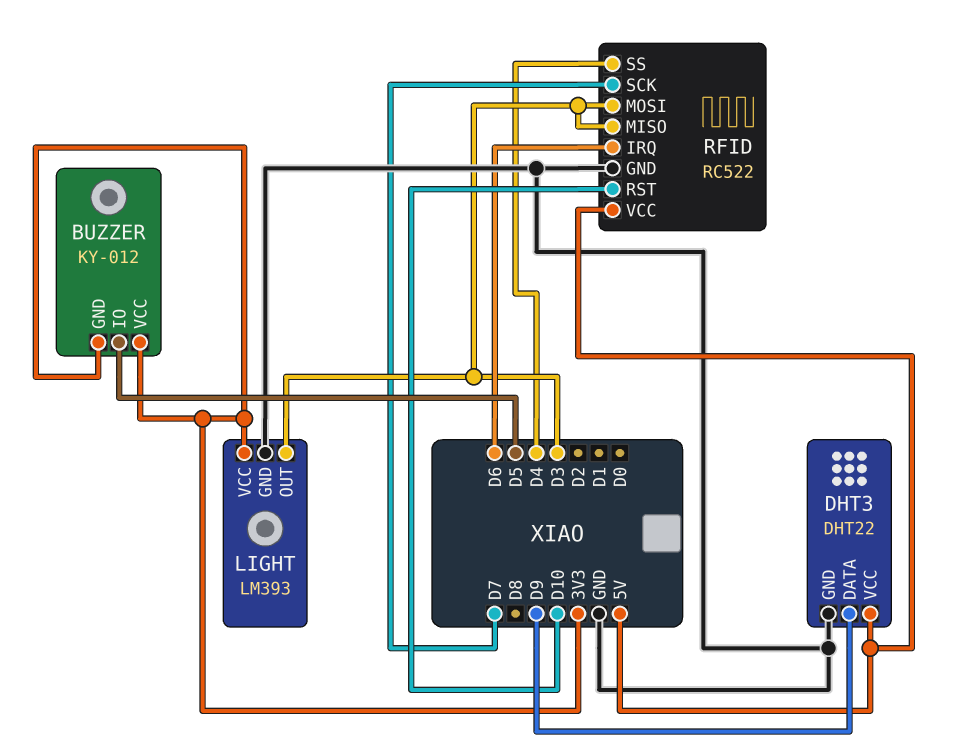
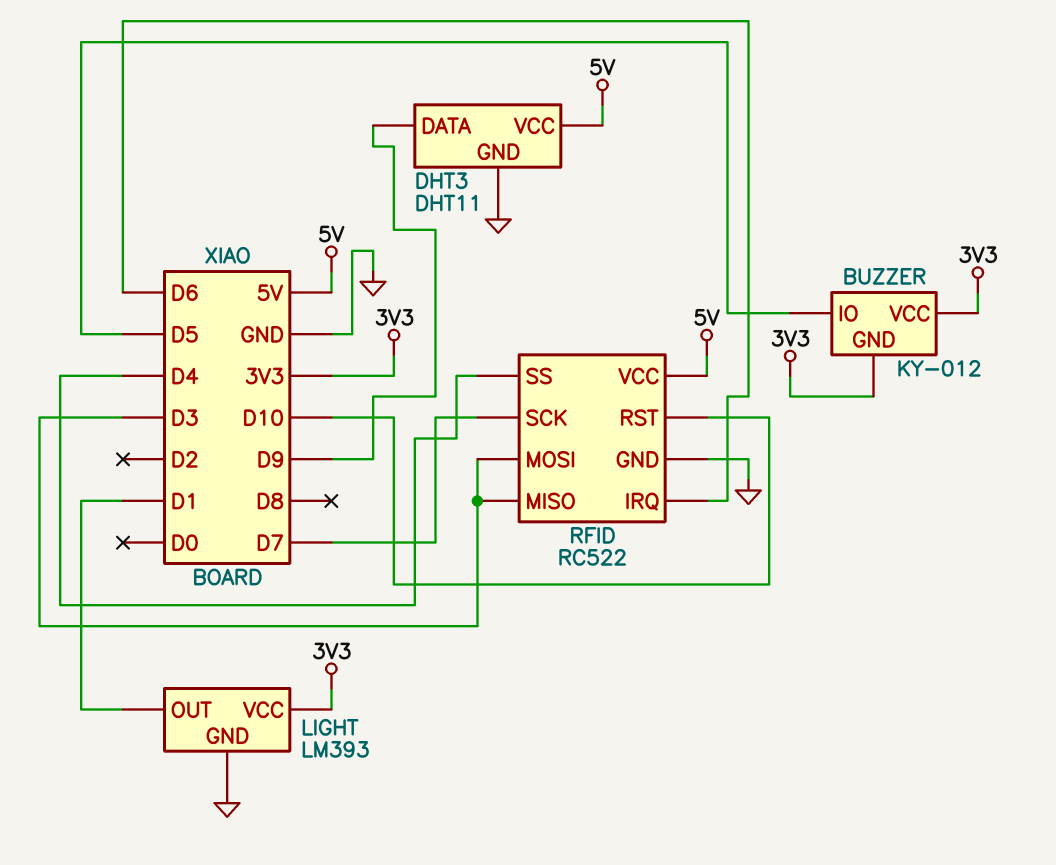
DHT3: DHT22 -> DHT11
LIGHT pin OUT: D3 -> D1

